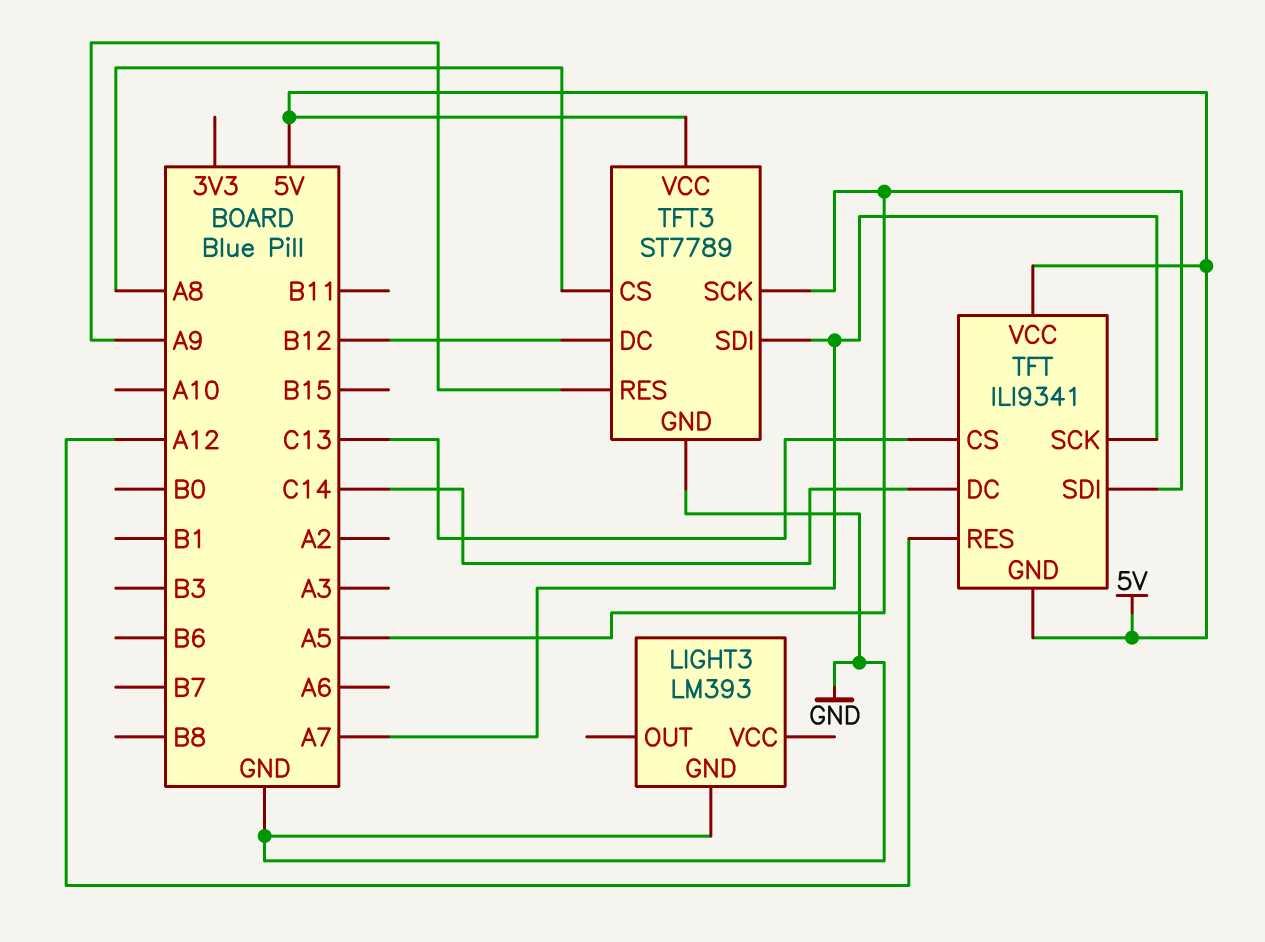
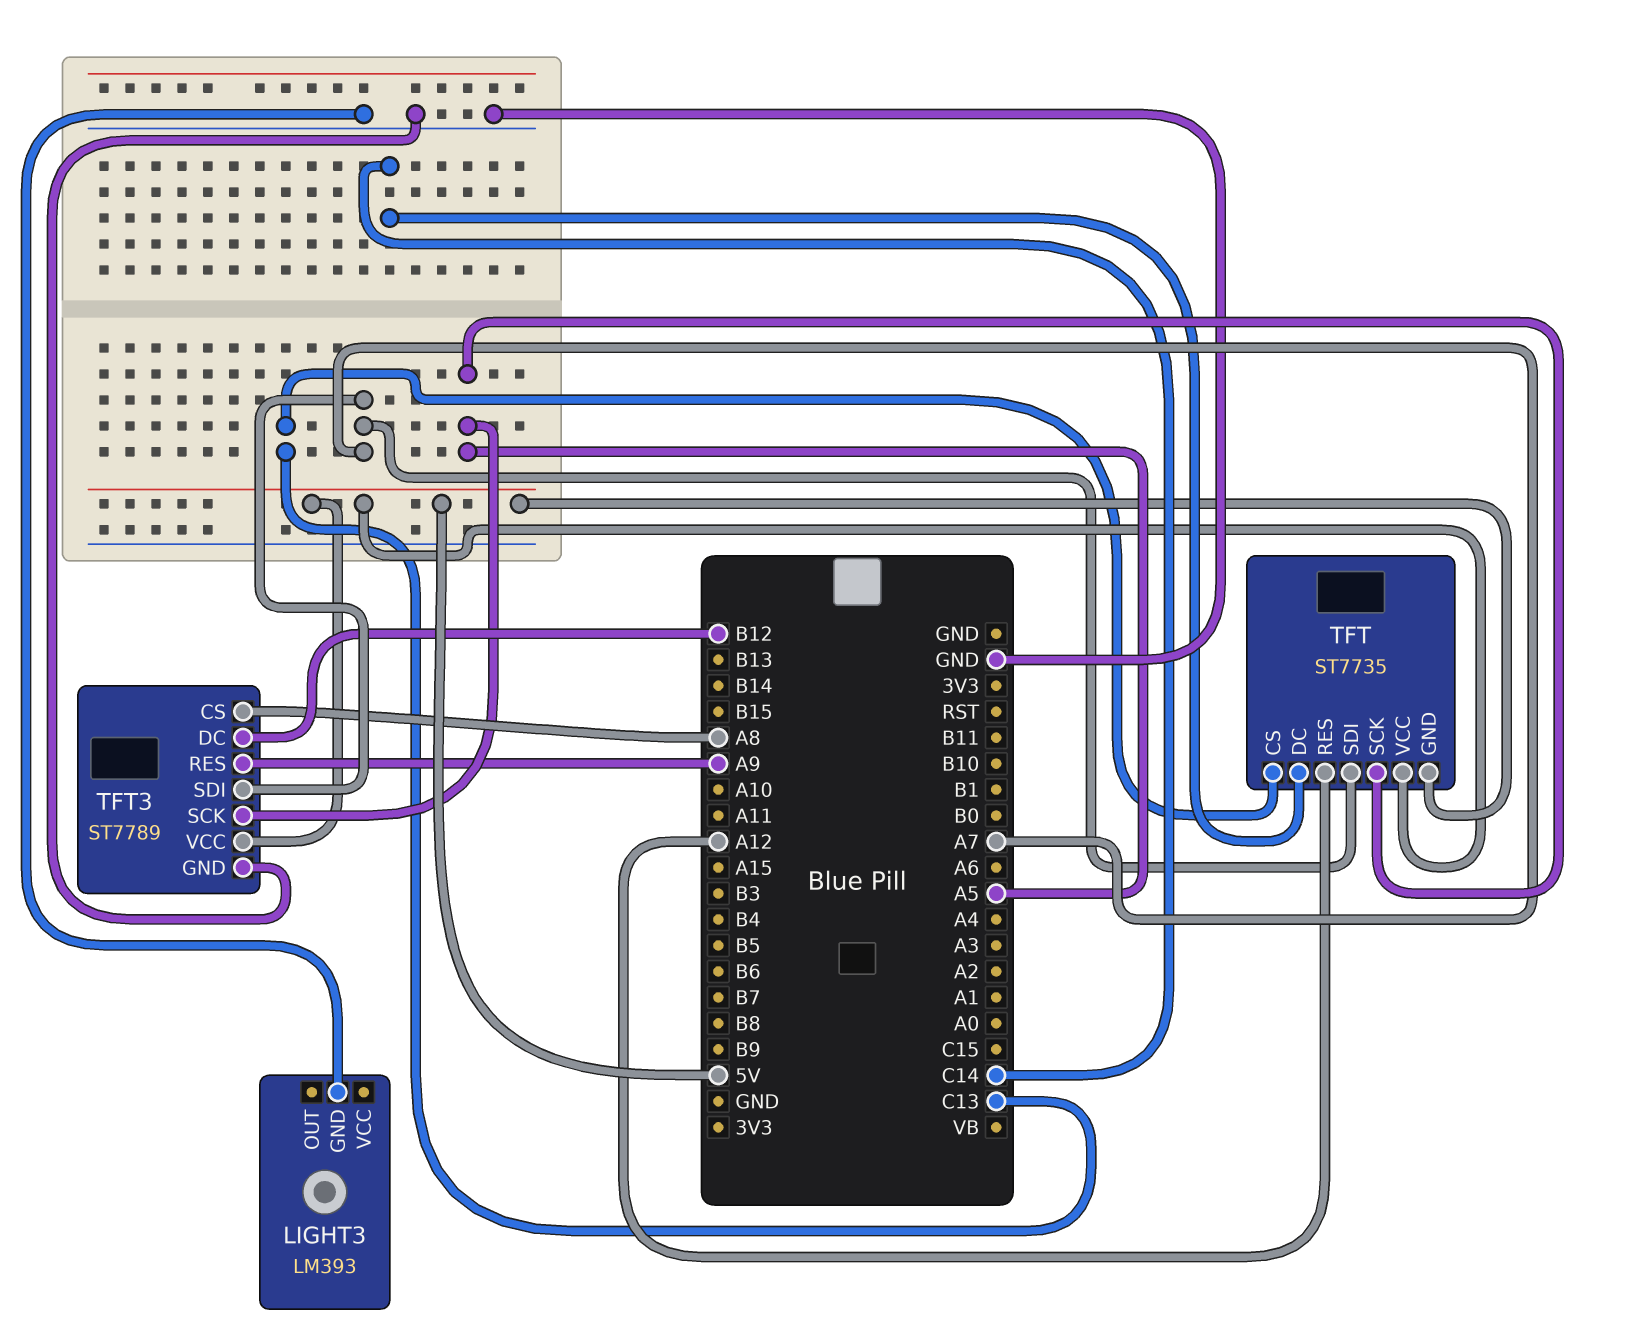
TFT: ILI9341 -> ST7735
TFT pin SCK: A7 -> A5
TFT pin SDI: A5 -> A7

